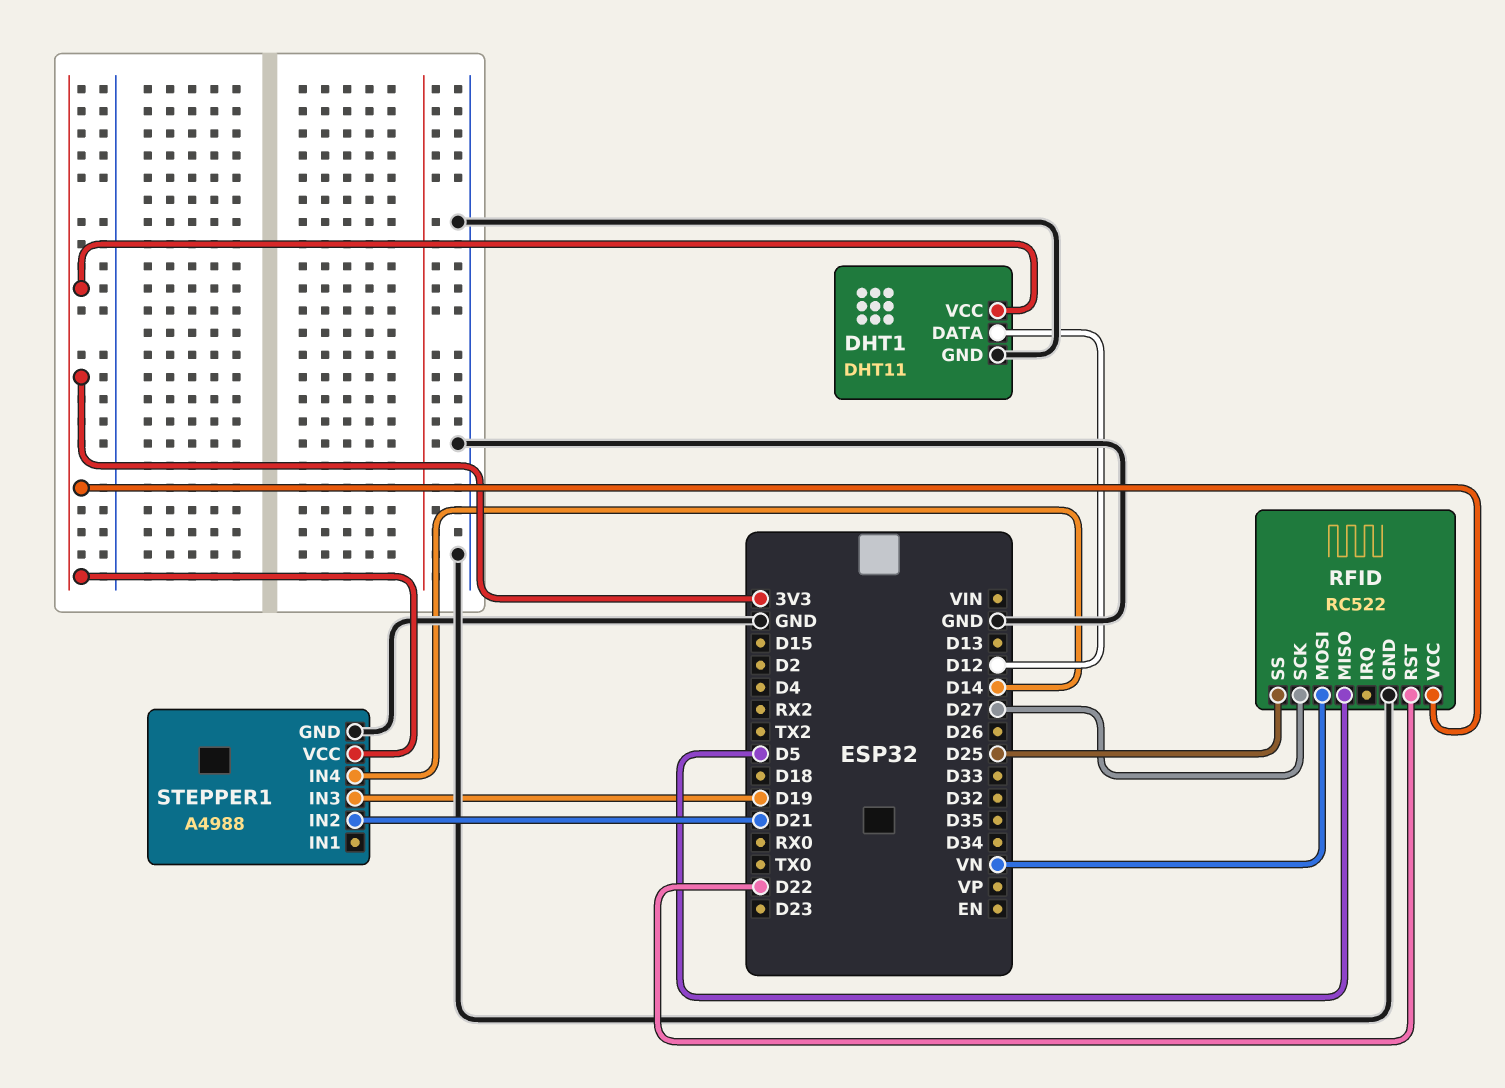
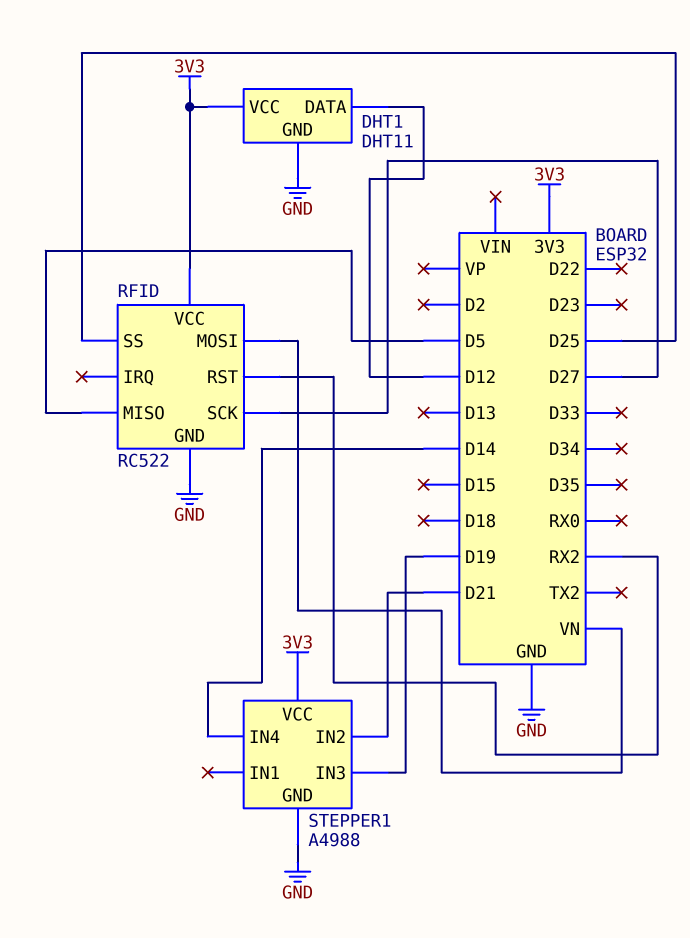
RFID pin RST: D22 -> RX2

